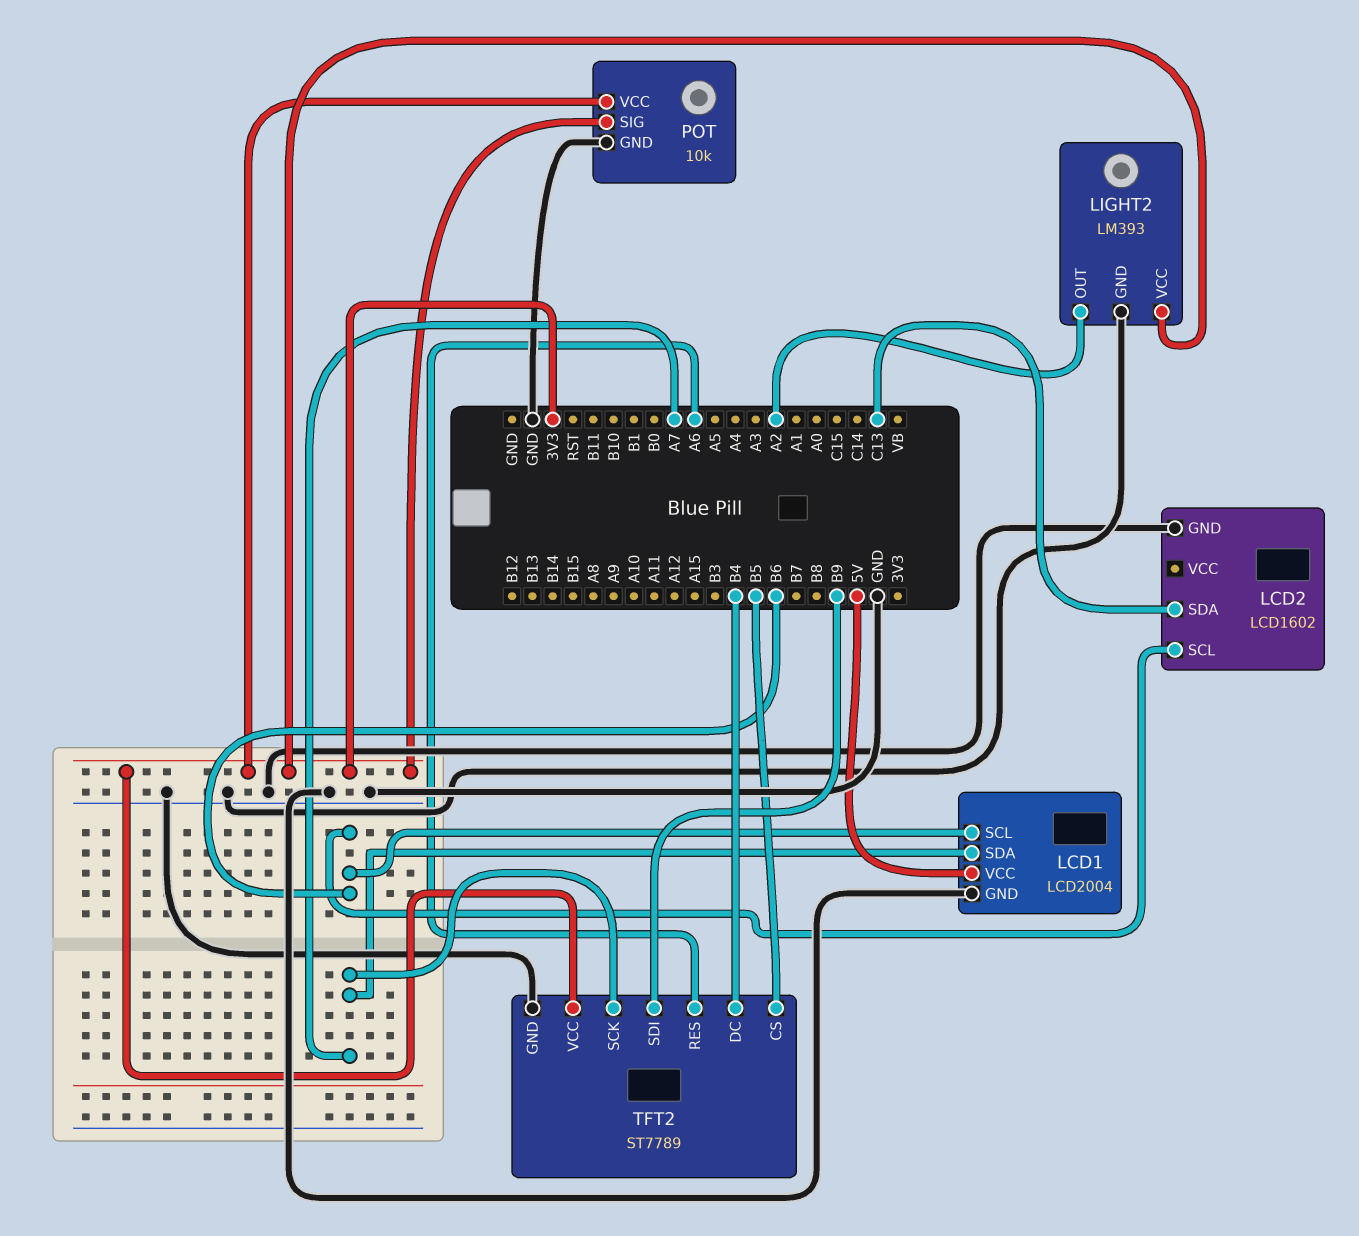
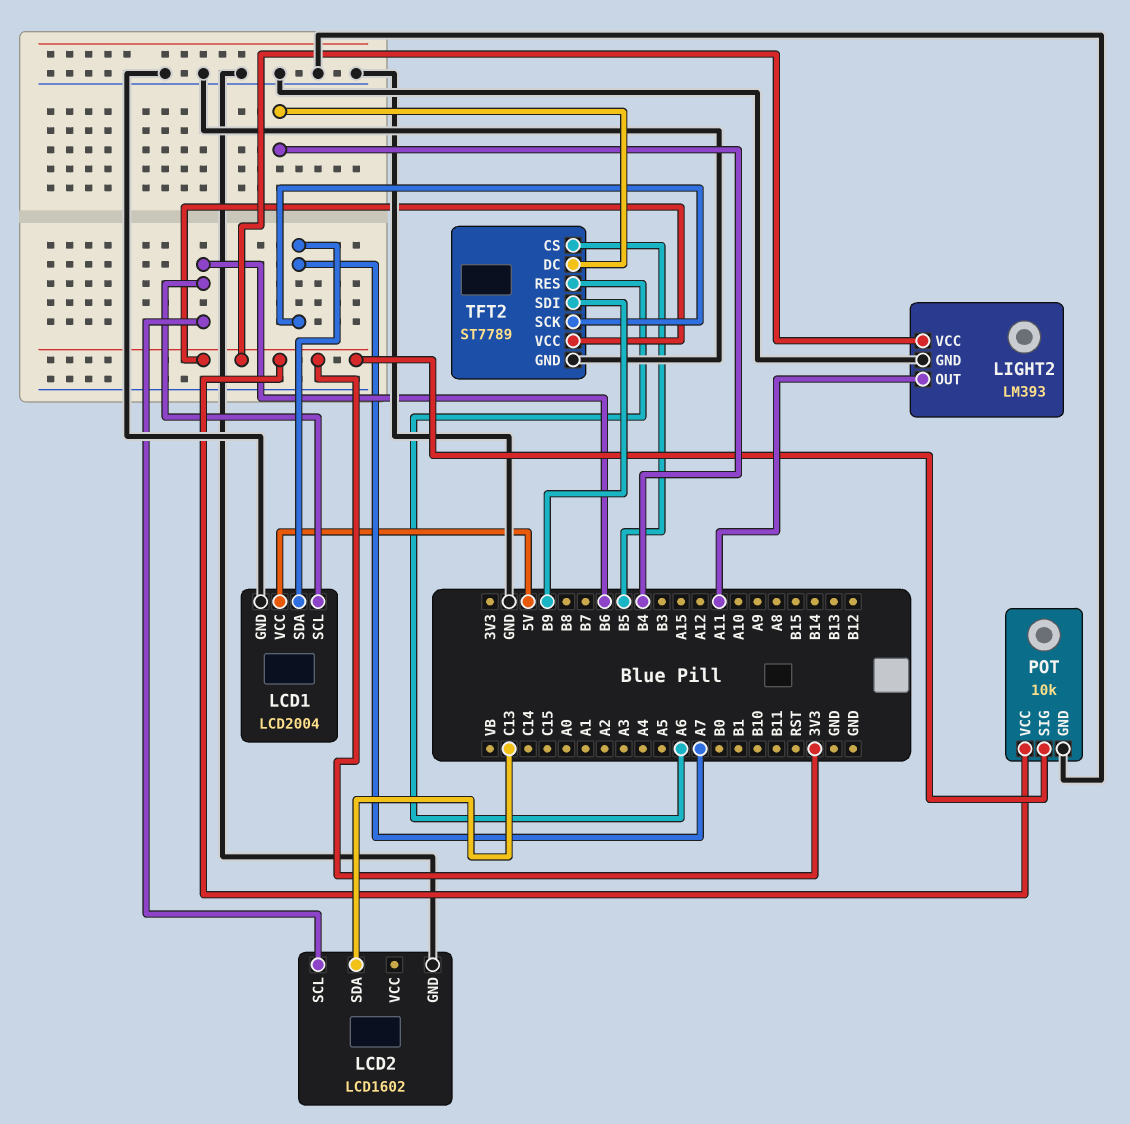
LIGHT2 pin OUT: A2 -> A11

